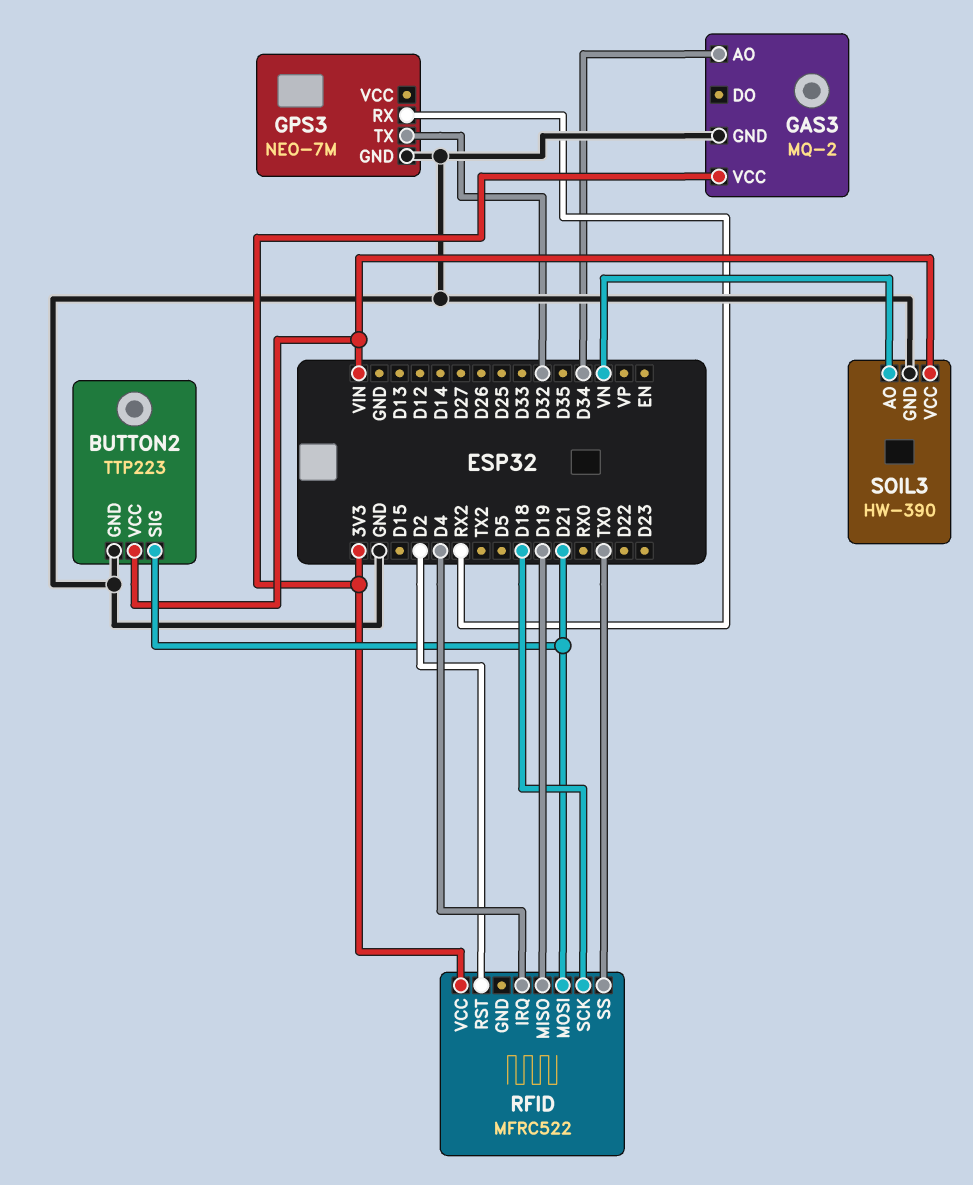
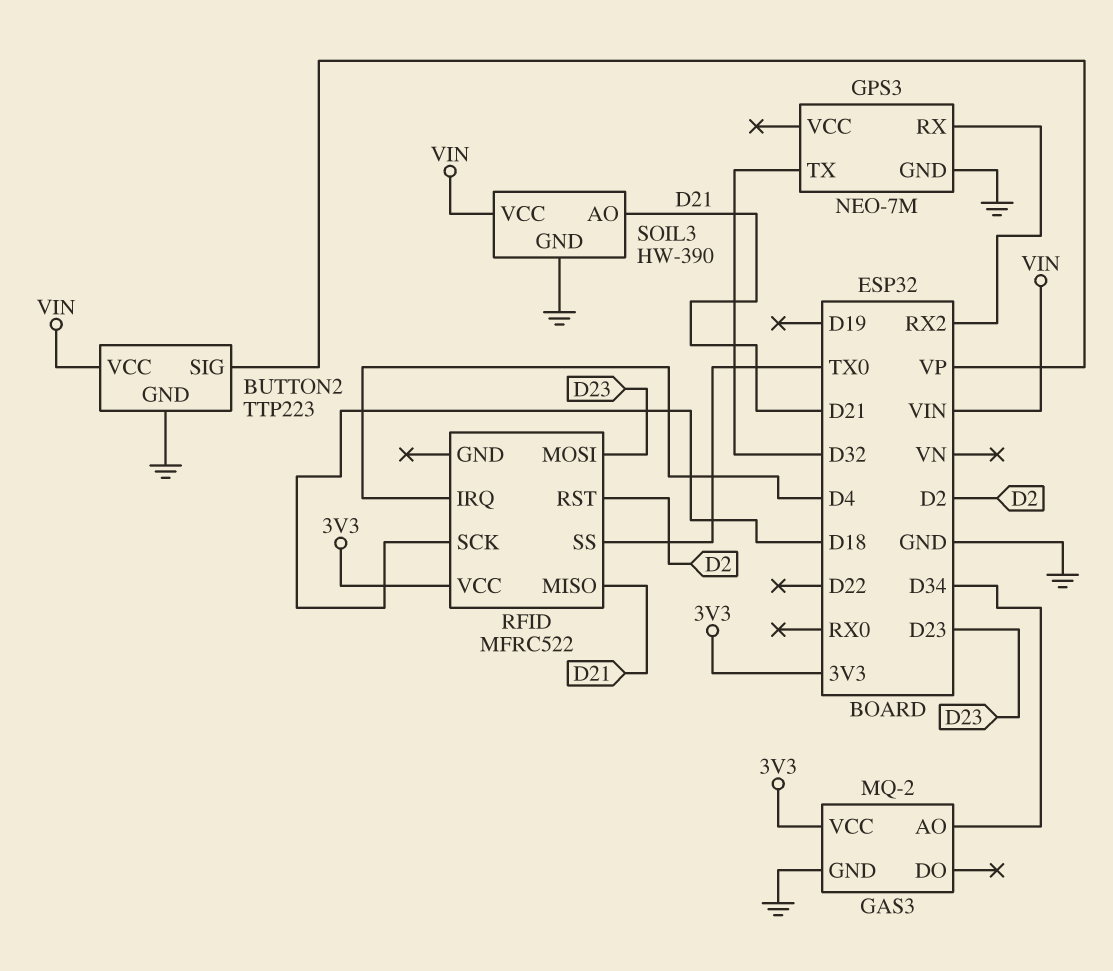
BUTTON2 pin SIG: D21 -> VP
RFID pin MISO: D19 -> D21
RFID pin MOSI: D21 -> D23
SOIL3 pin AO: VN -> D21

